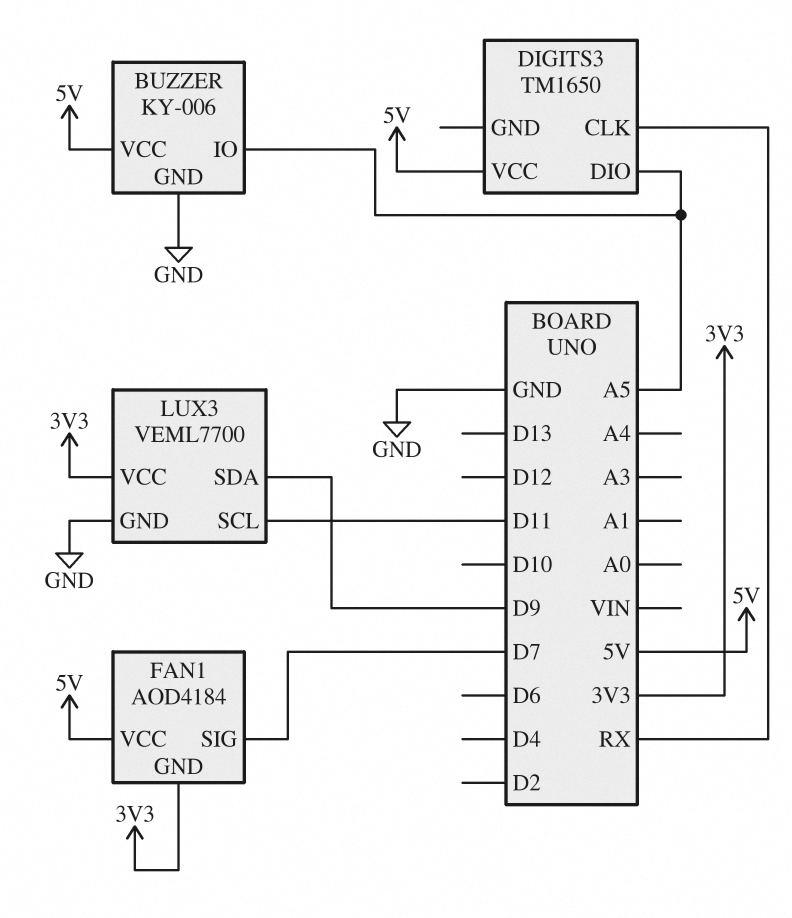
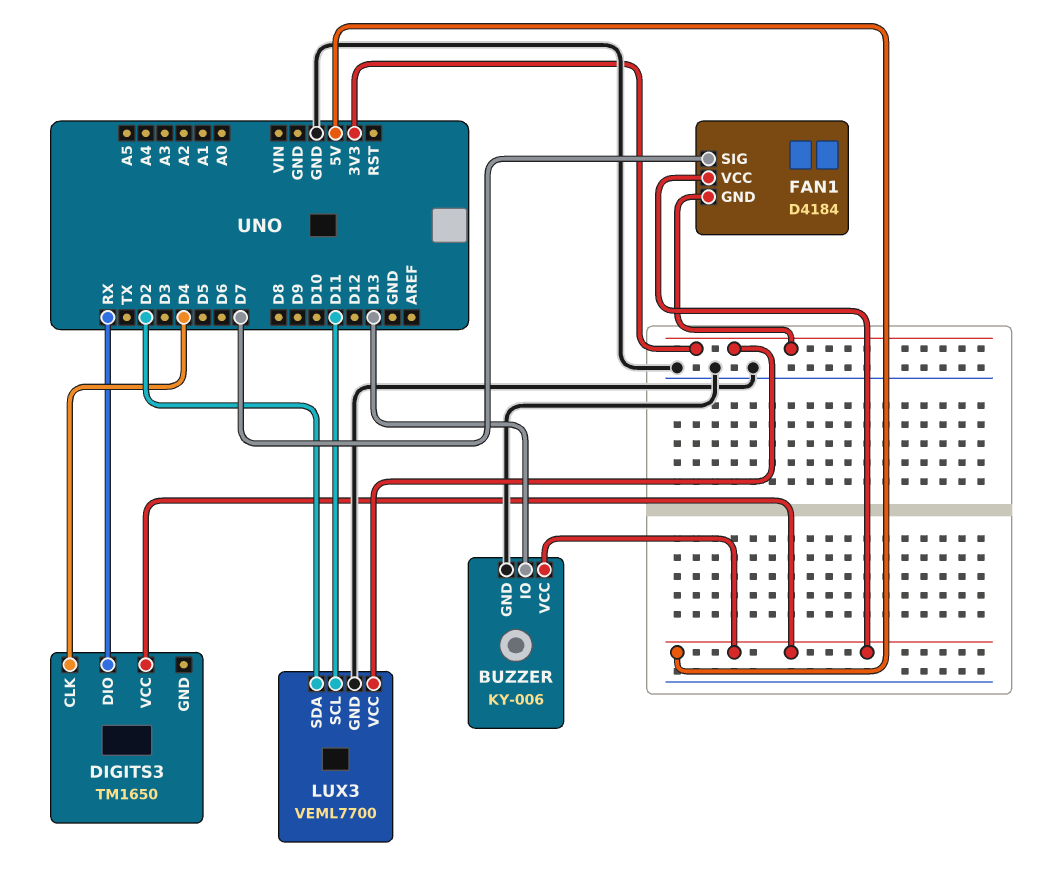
BUZZER pin IO: A5 -> D13
DIGITS3 pin CLK: RX -> D4
DIGITS3 pin DIO: A5 -> RX
FAN1: AOD4184 -> D4184
LUX3 pin SDA: D9 -> D2

